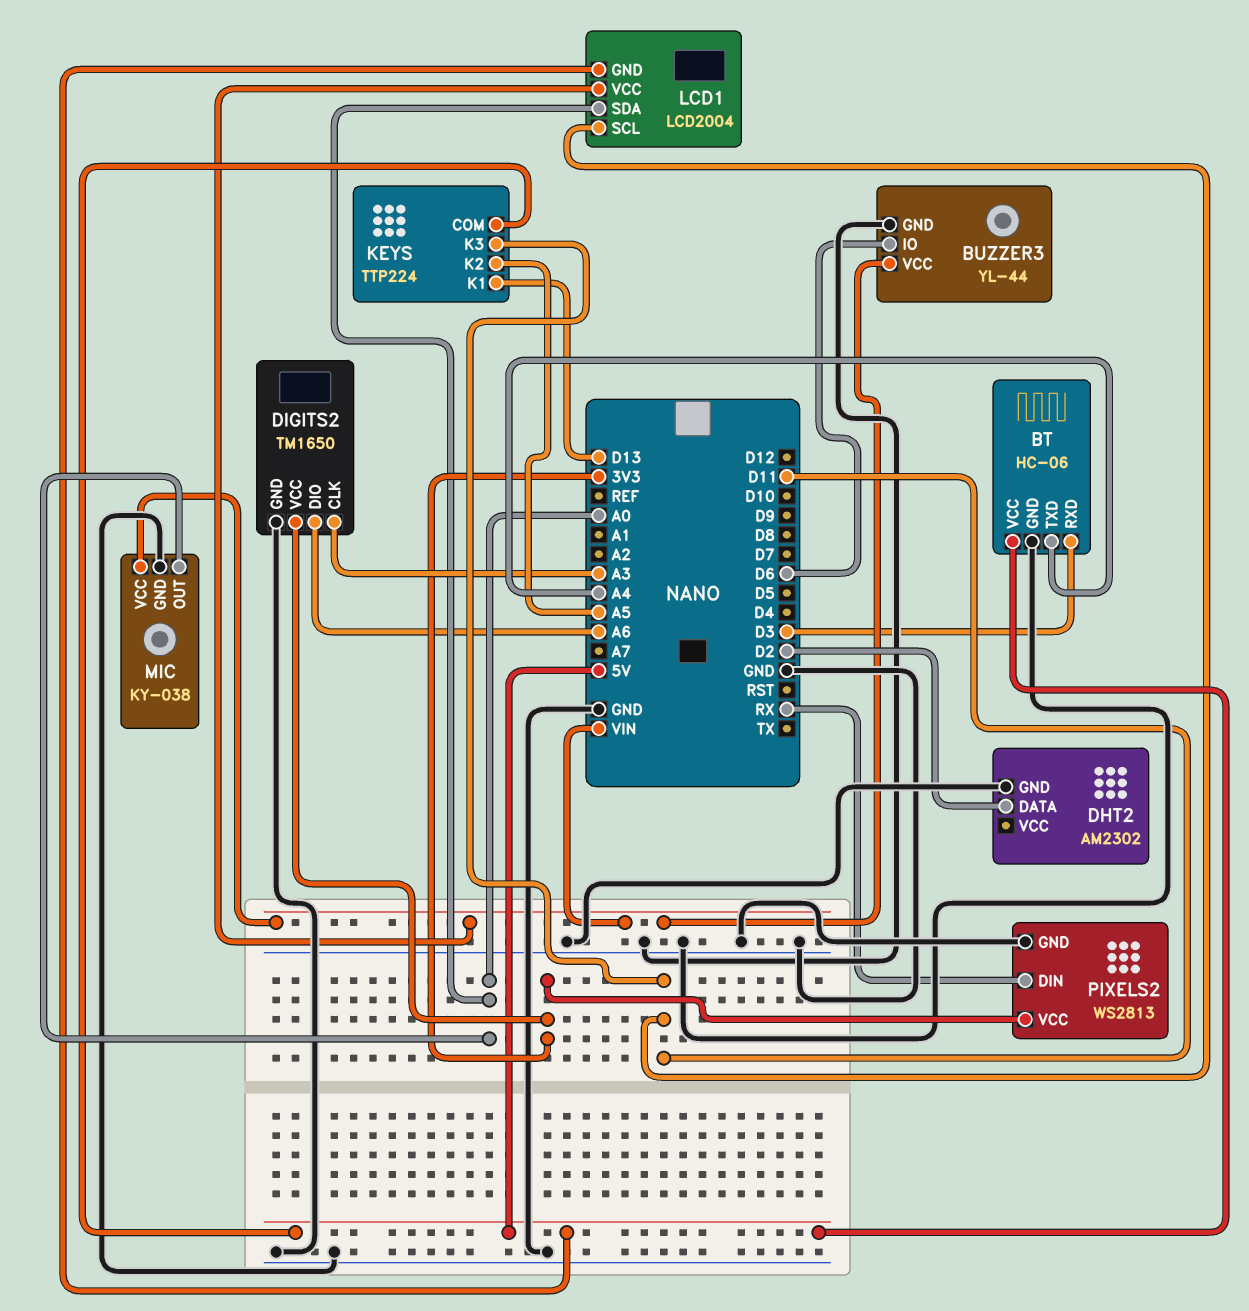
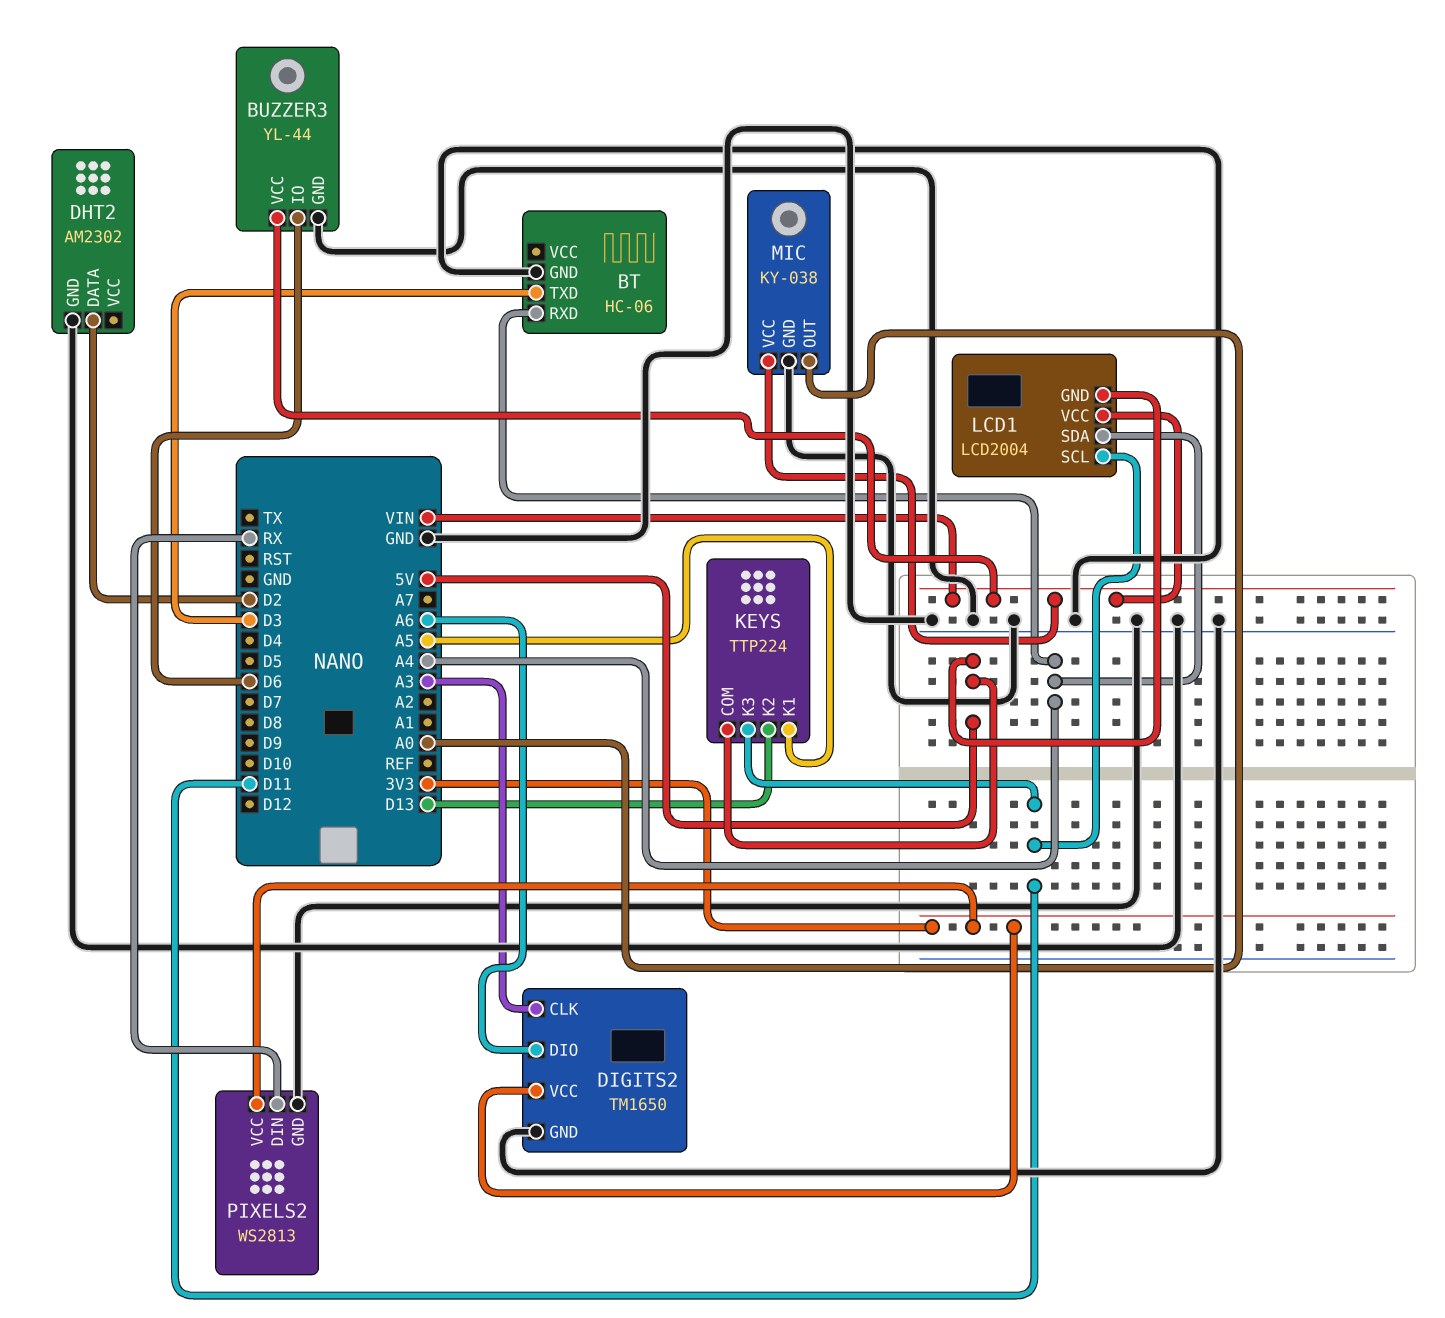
BT pin RXD: D3 -> A4
BT pin TXD: A4 -> D3
BT pin VCC: 5V -> none
KEYS pin K1: D13 -> A5
KEYS pin K2: A5 -> D13
LCD1 pin SDA: A0 -> A4

